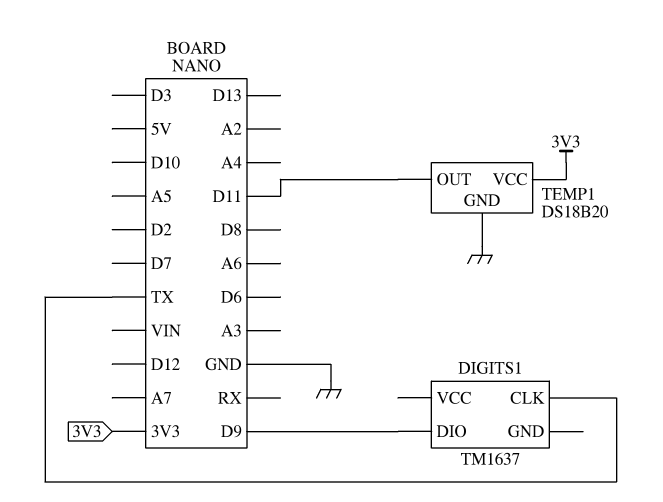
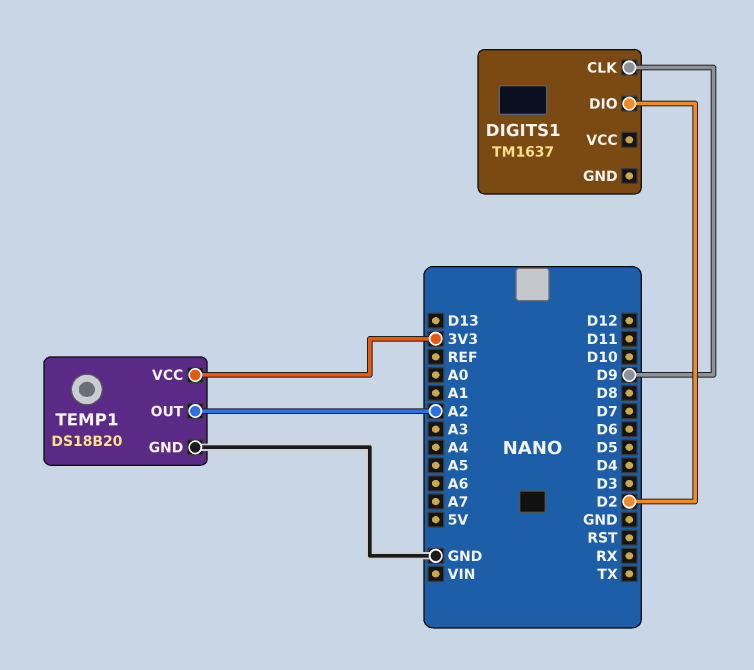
DIGITS1 pin CLK: TX -> D9
DIGITS1 pin DIO: D9 -> D2
TEMP1 pin OUT: D11 -> A2

